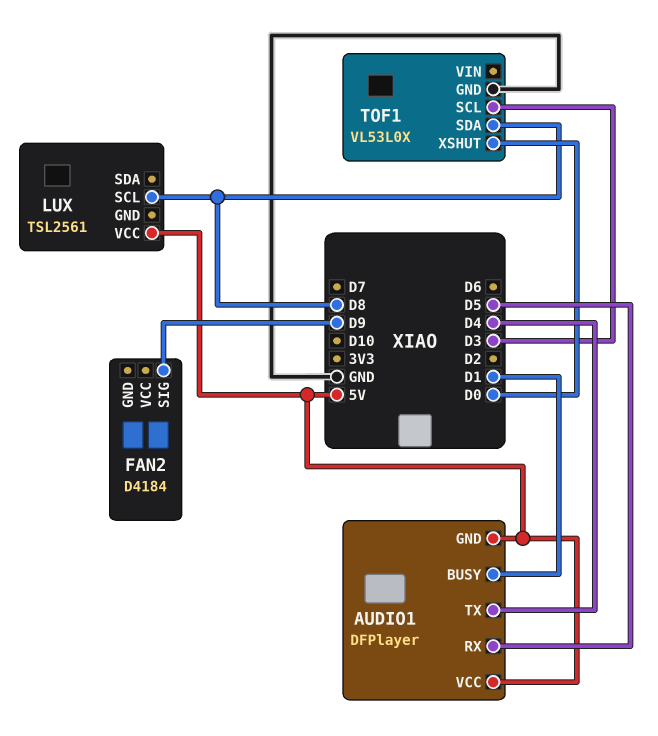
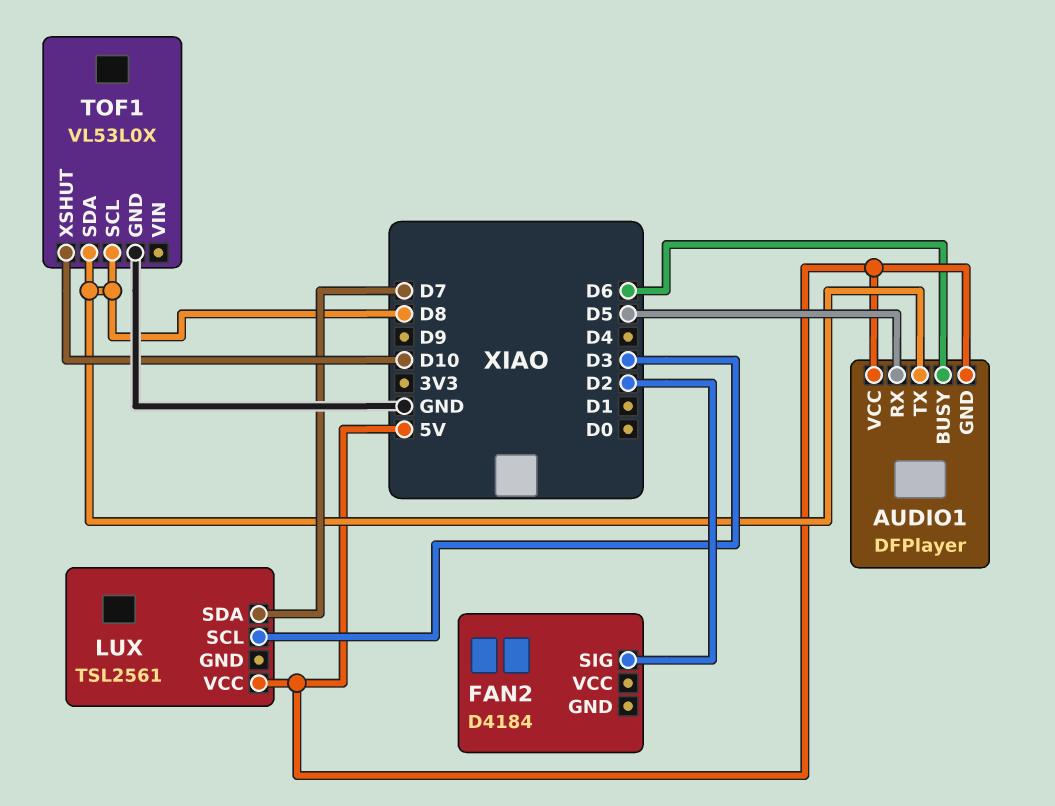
AUDIO1 pin BUSY: D1 -> D6
AUDIO1 pin TX: D4 -> D8
FAN2 pin SIG: D9 -> D2
LUX pin SCL: D8 -> D3
LUX pin SDA: none -> D7
TOF1 pin SCL: D3 -> D8
TOF1 pin XSHUT: D0 -> D10

